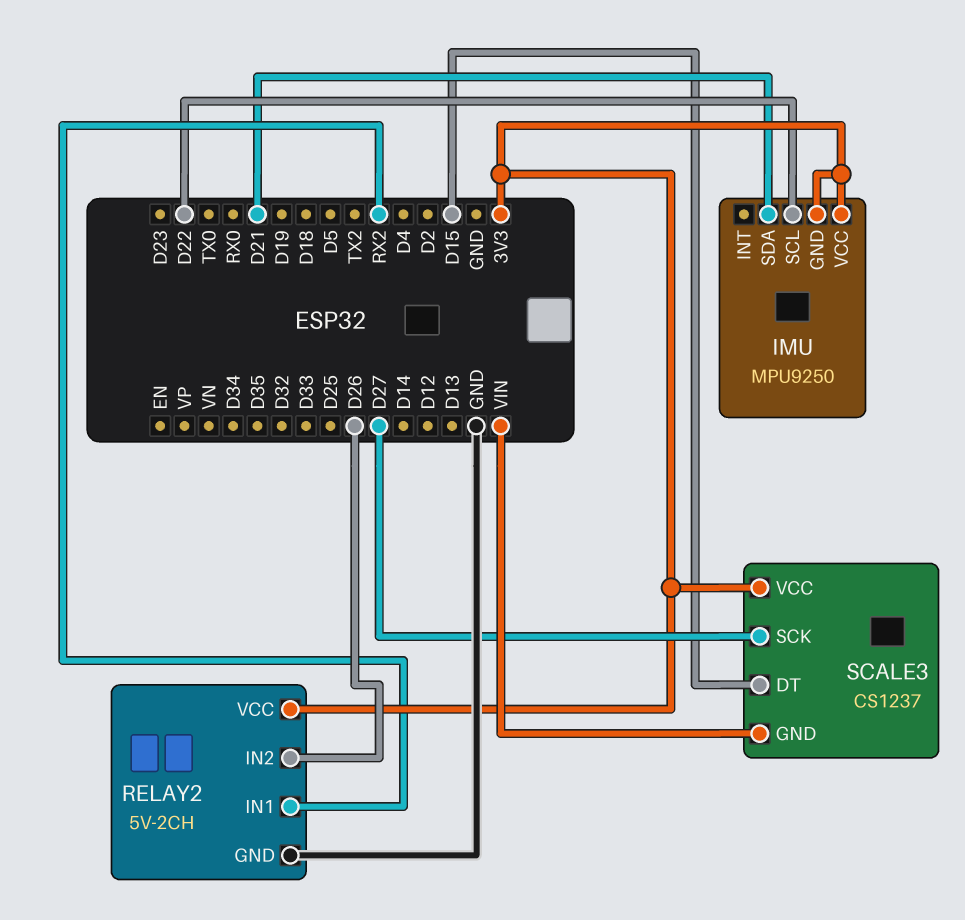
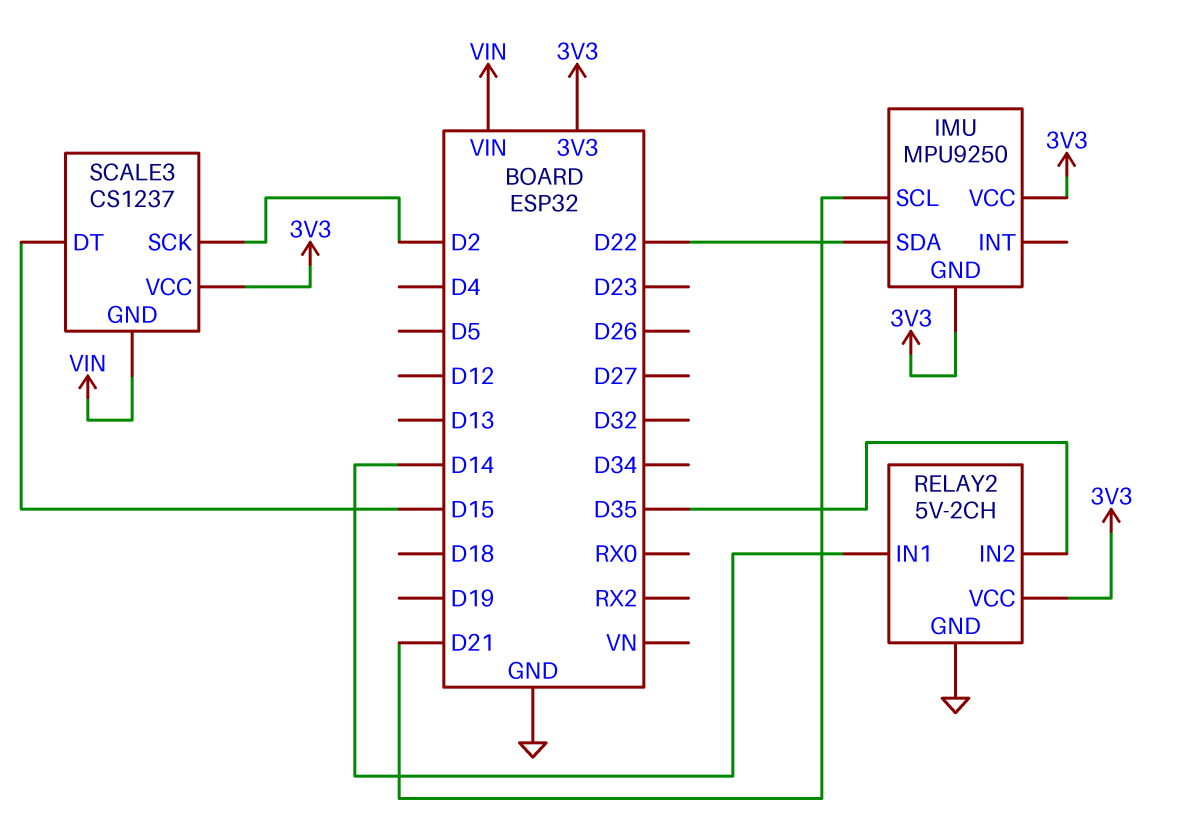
IMU pin SCL: D22 -> D21
IMU pin SDA: D21 -> D22
RELAY2 pin IN1: RX2 -> D14
RELAY2 pin IN2: D26 -> D35
SCALE3 pin SCK: D27 -> D2

